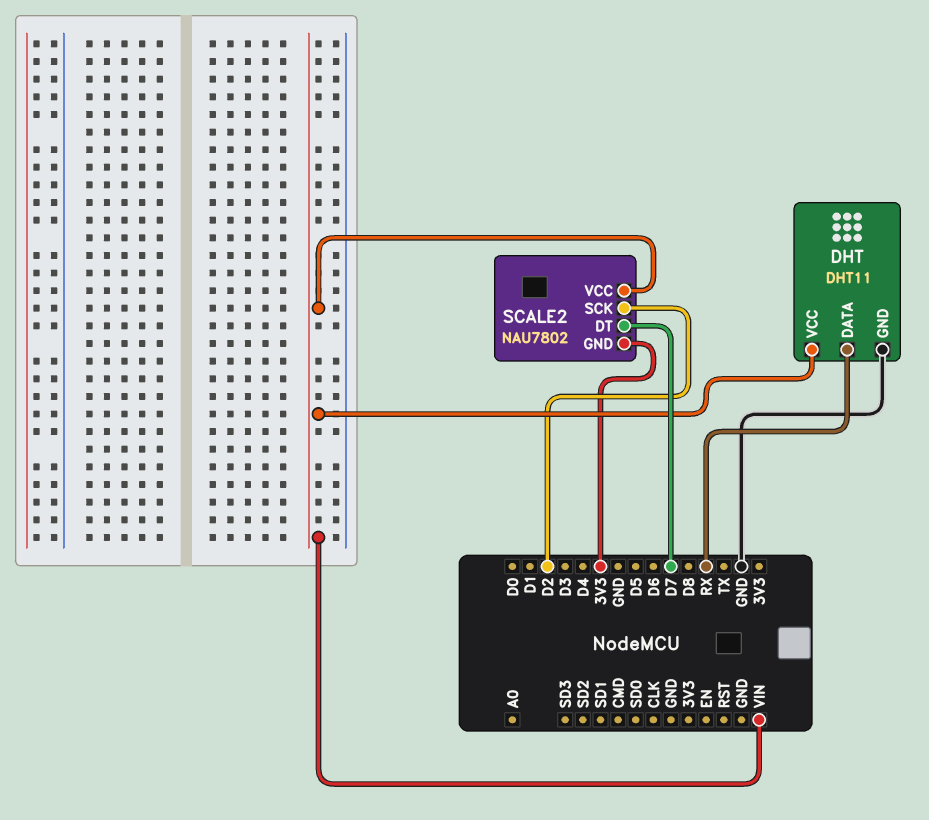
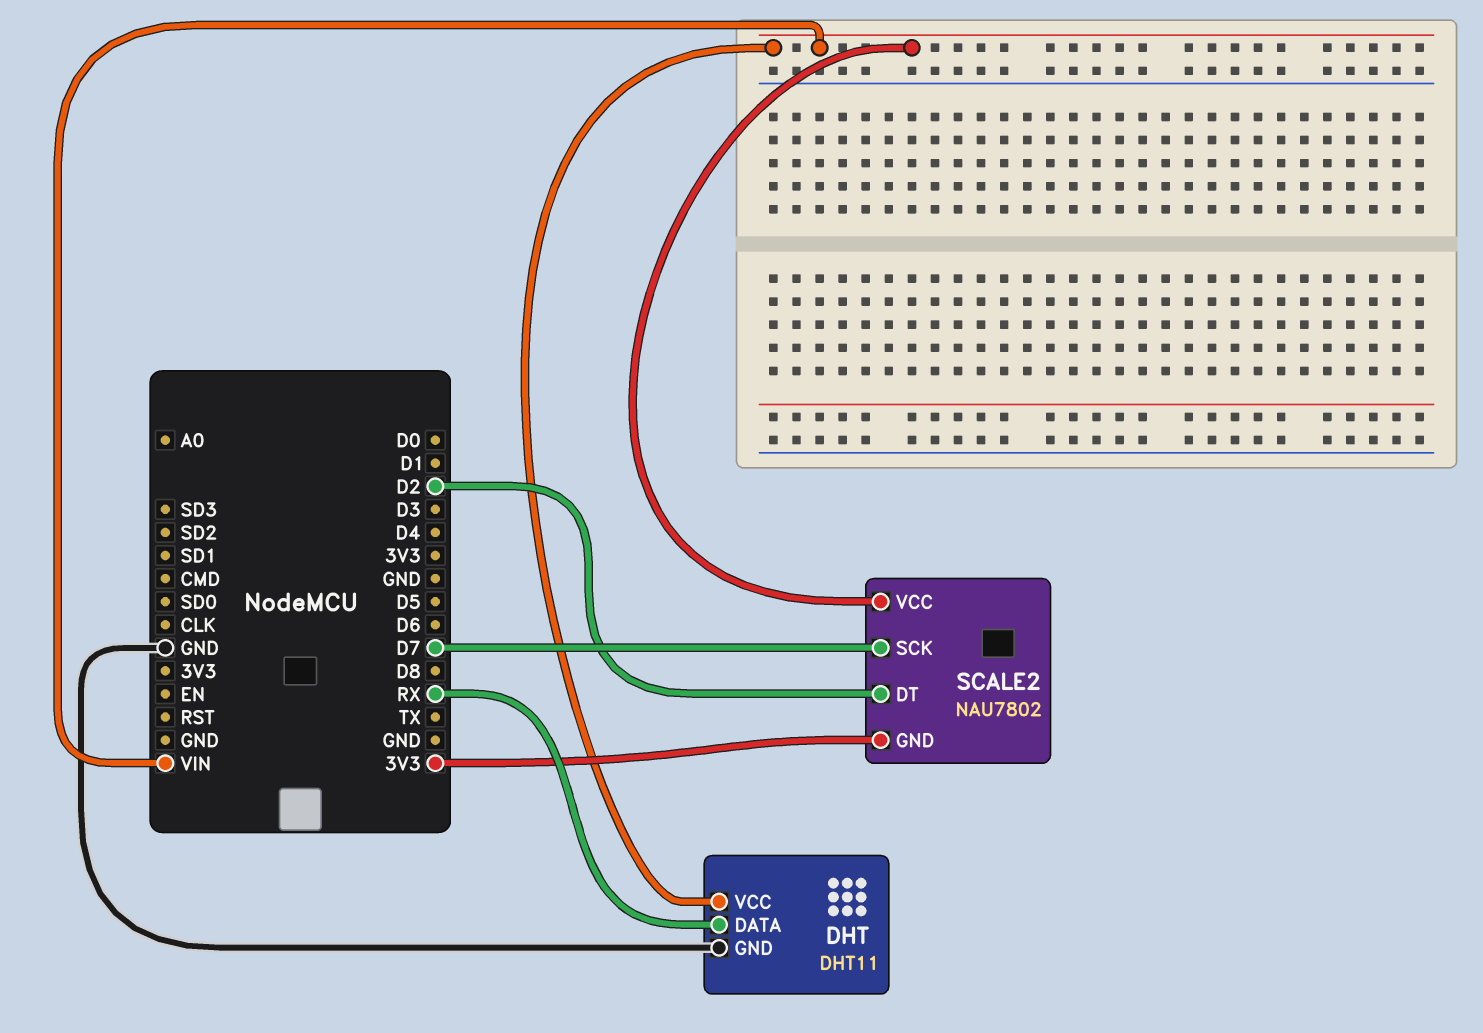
SCALE2 pin DT: D7 -> D2
SCALE2 pin SCK: D2 -> D7

